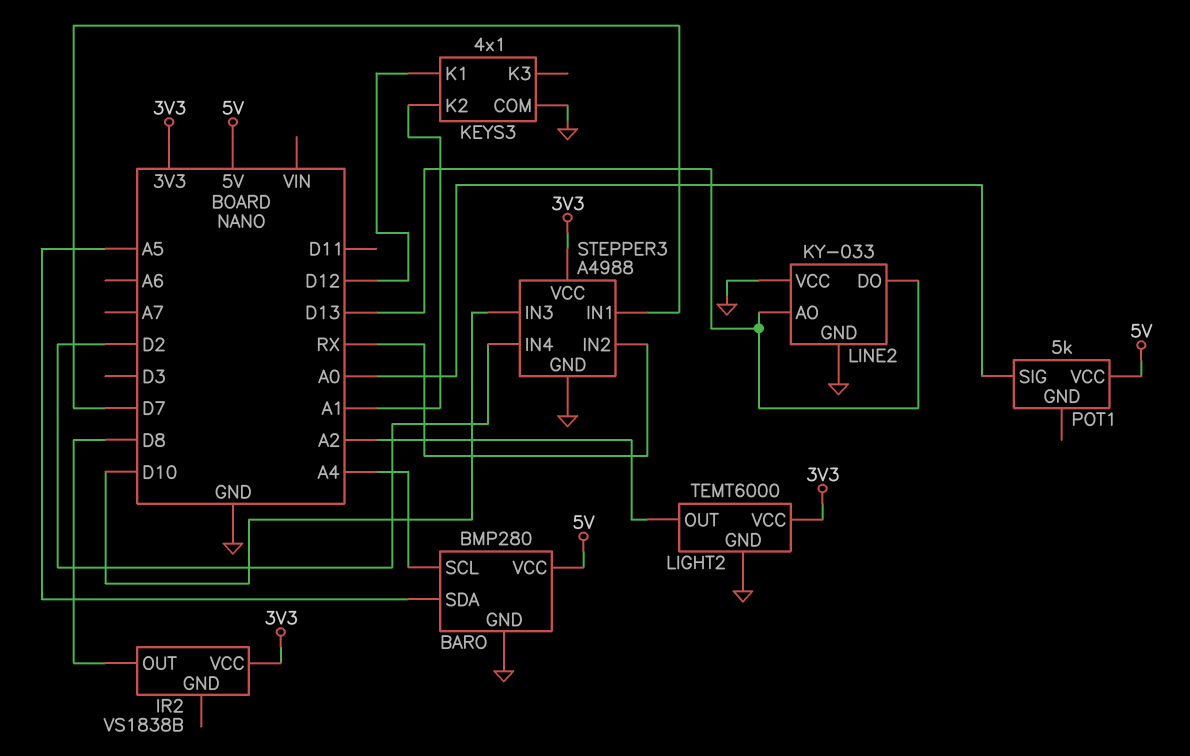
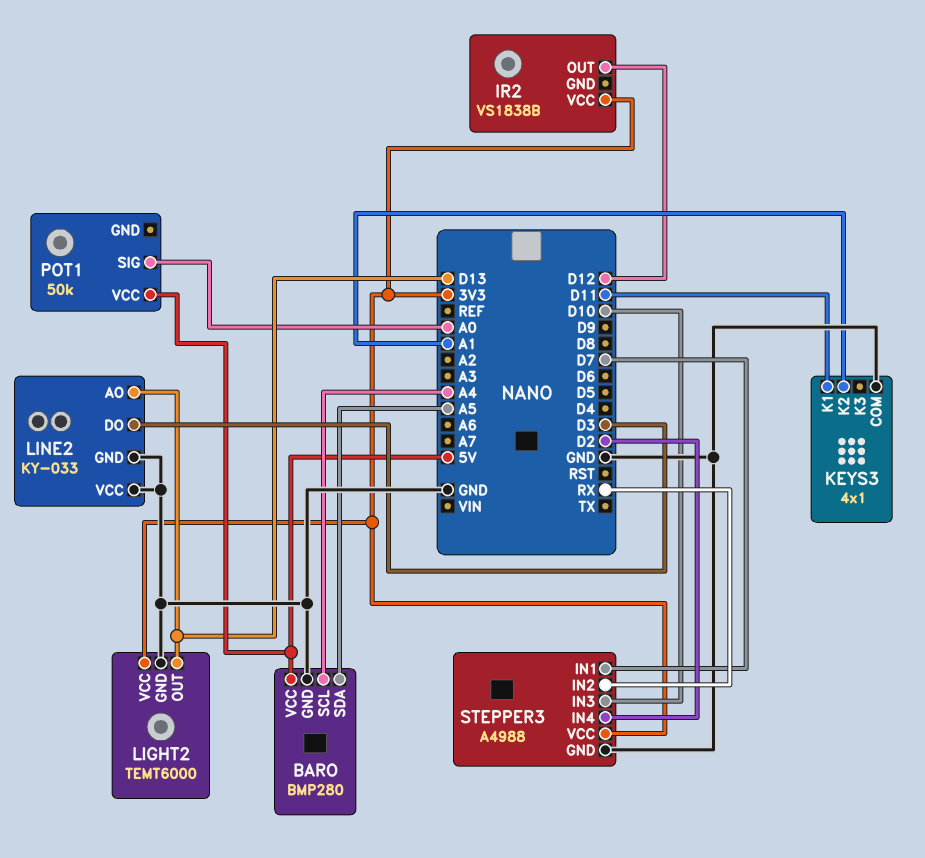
IR2 pin OUT: D8 -> D12
KEYS3 pin K1: D12 -> D11
LIGHT2 pin OUT: A2 -> D13
LINE2 pin DO: D13 -> D3
POT1: 5k -> 50k

